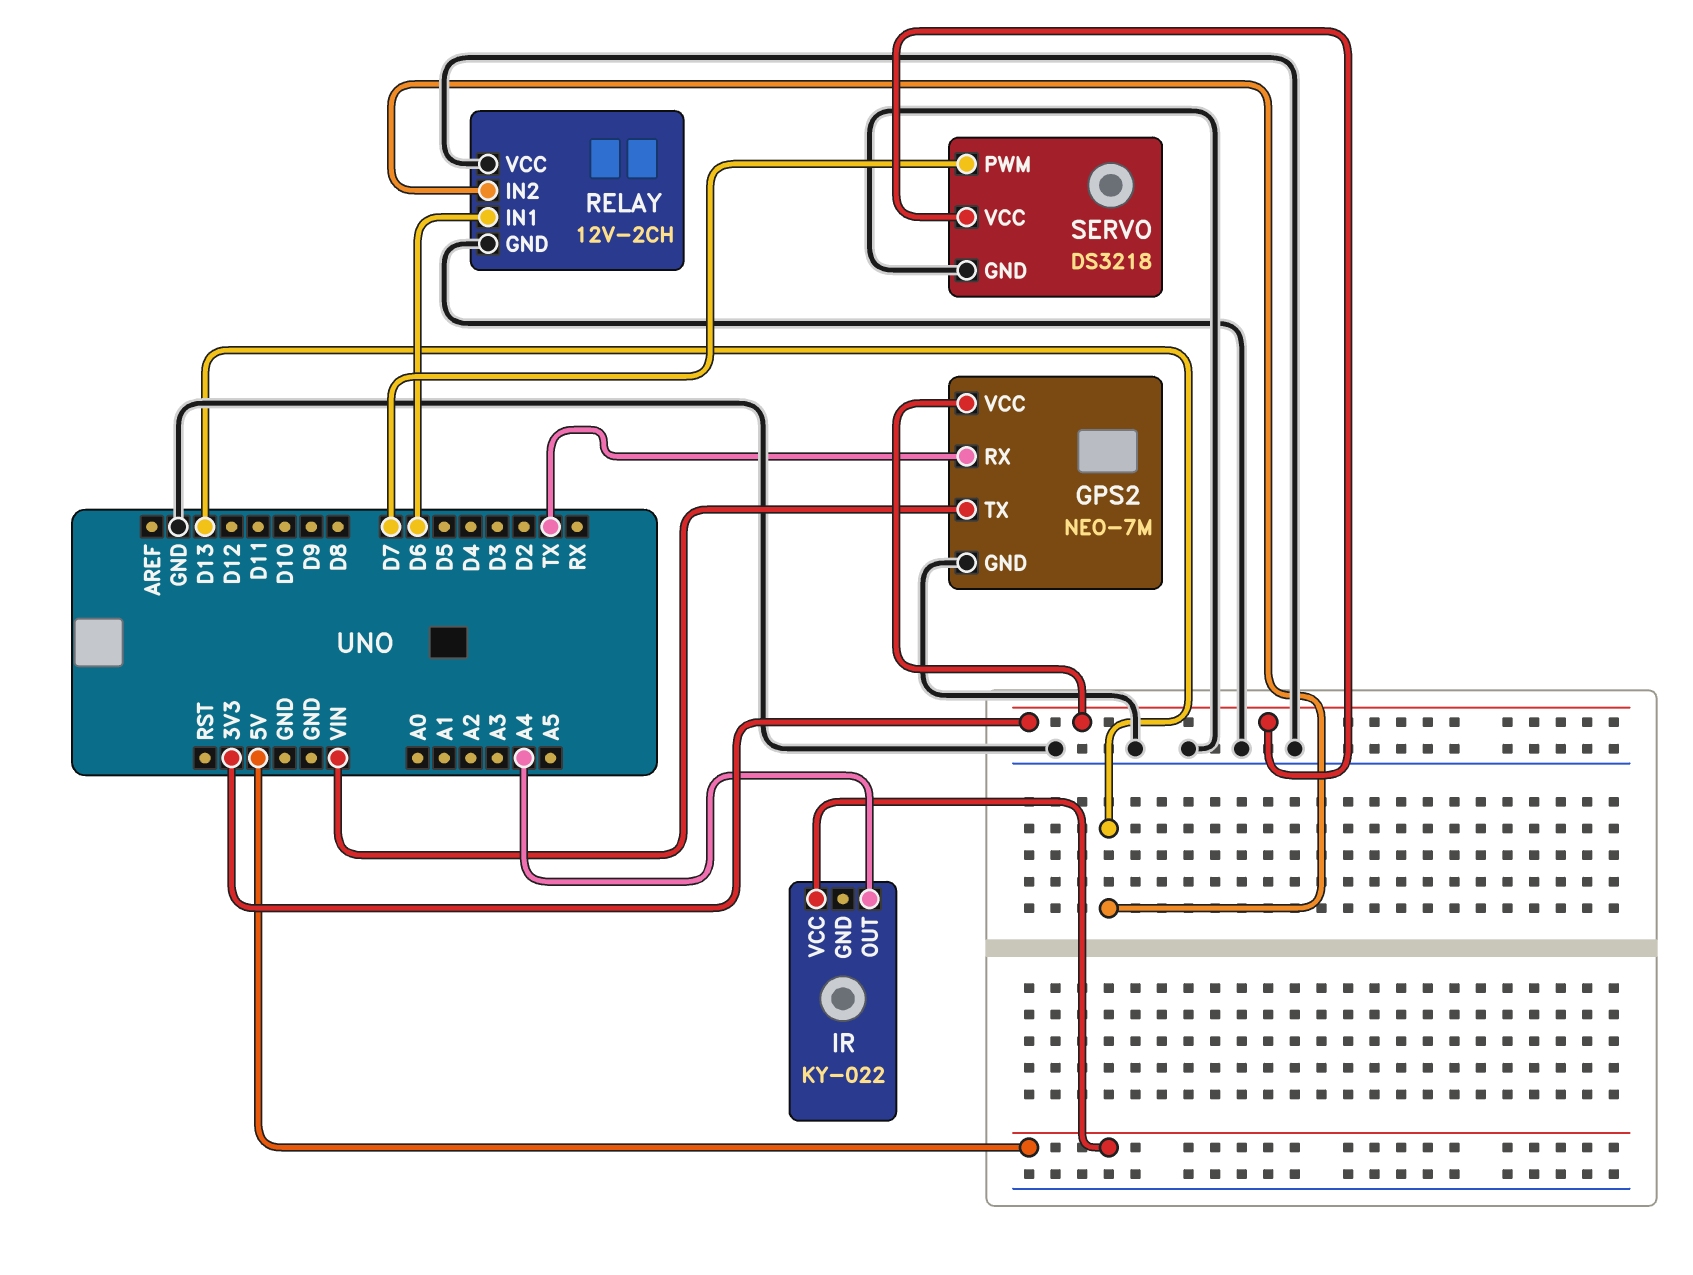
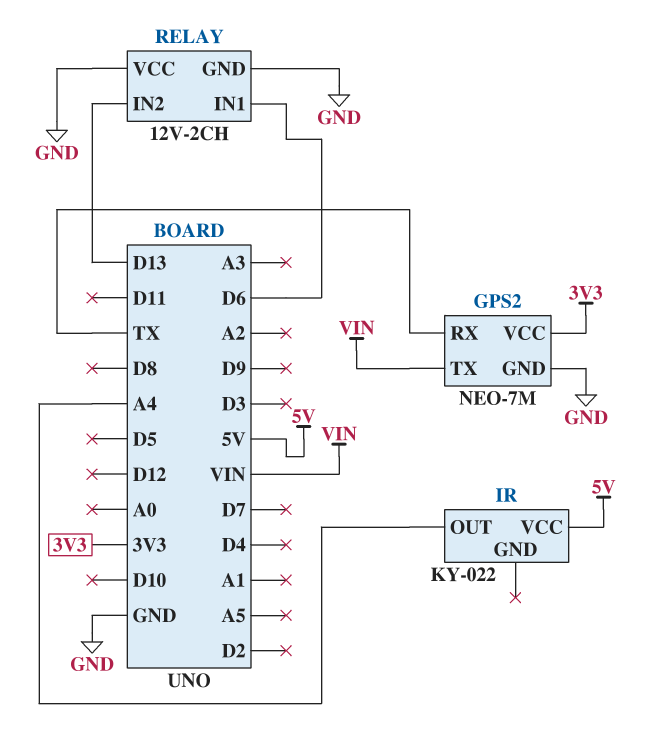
SERVO: DS3218 -> none
SERVO pin GND: GND -> none
SERVO pin PWM: D7 -> none
SERVO pin VCC: 3V3 -> none

